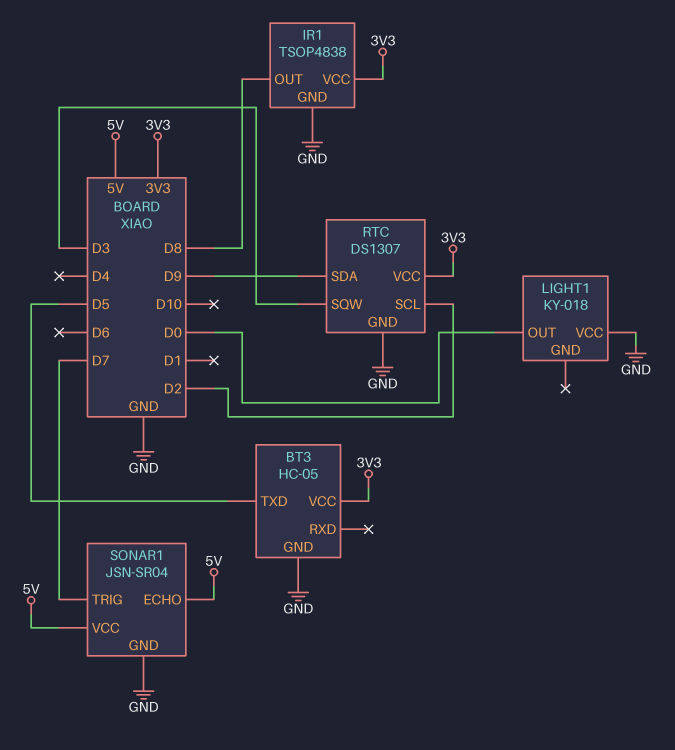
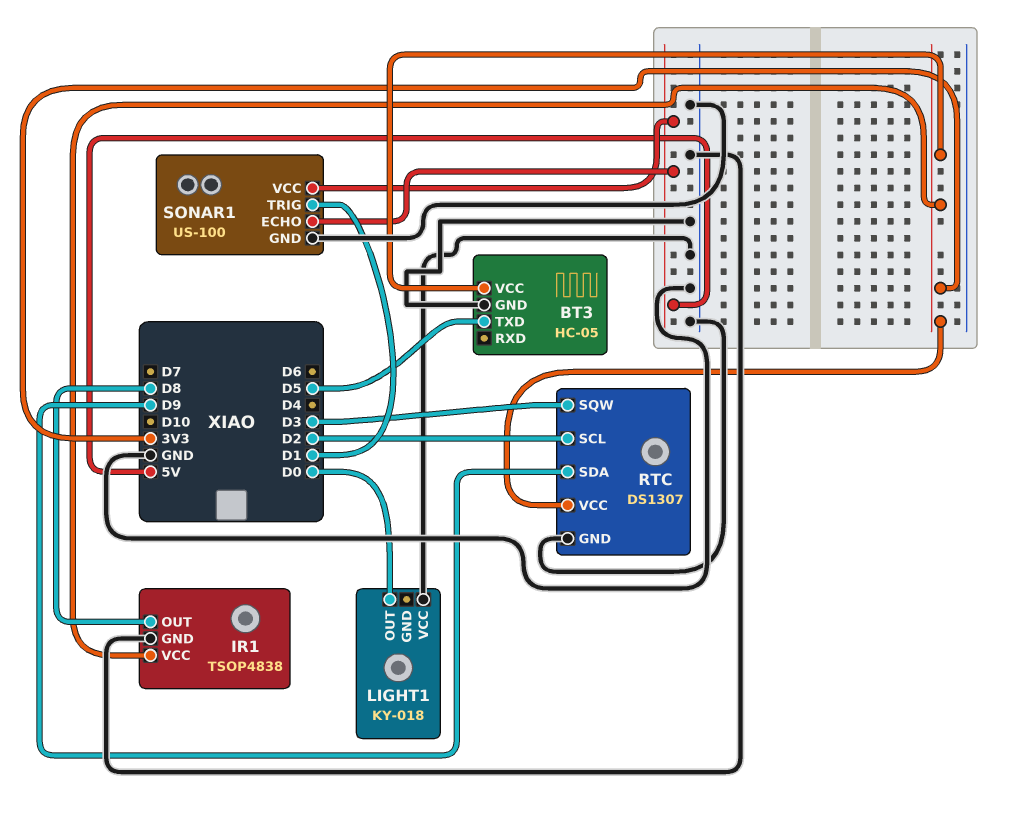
SONAR1: JSN-SR04 -> US-100
SONAR1 pin TRIG: D7 -> D1

